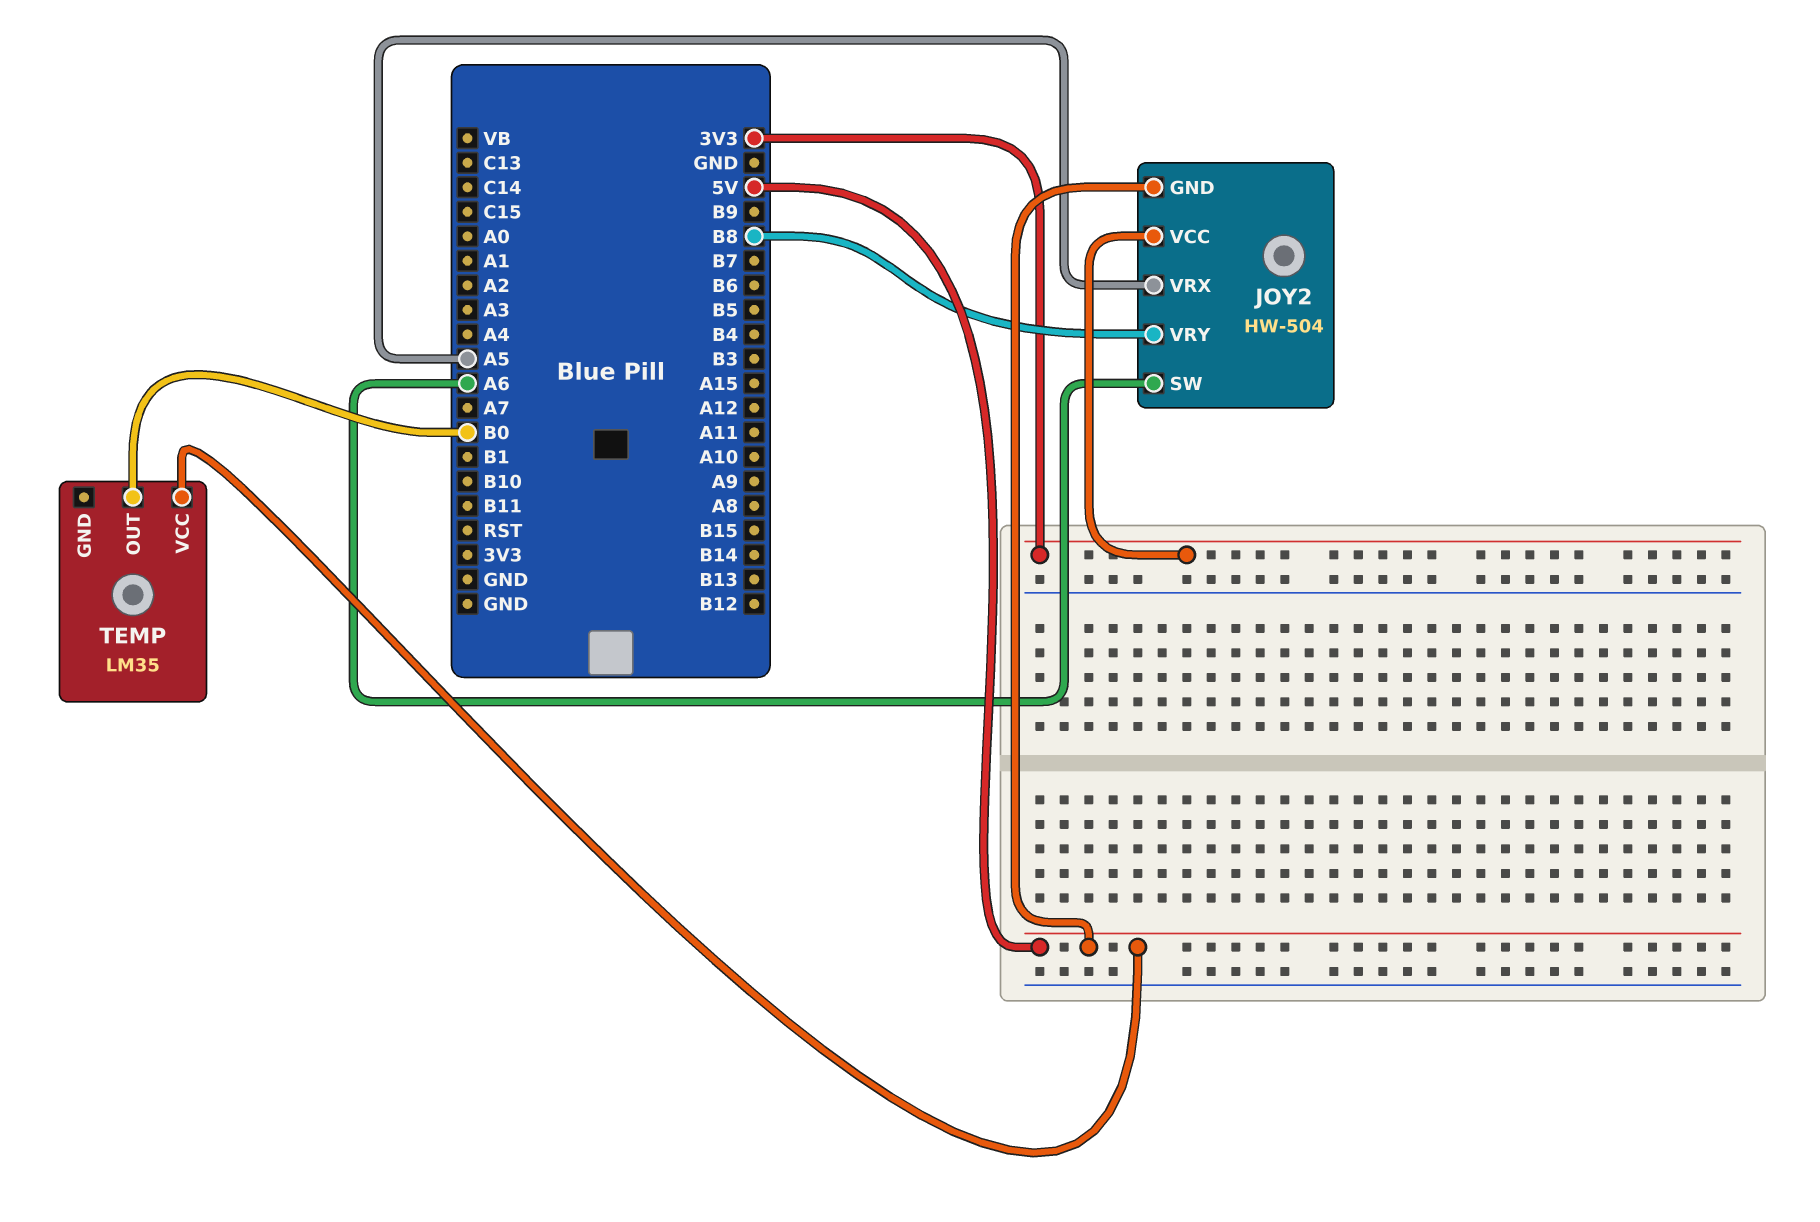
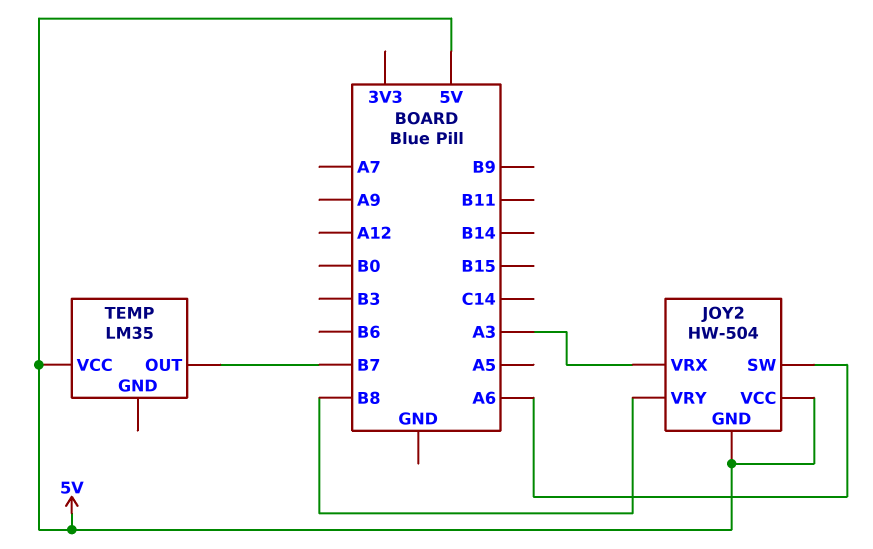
JOY2 pin VCC: 3V3 -> 5V
JOY2 pin VRX: A5 -> A3
TEMP pin OUT: B0 -> B7

